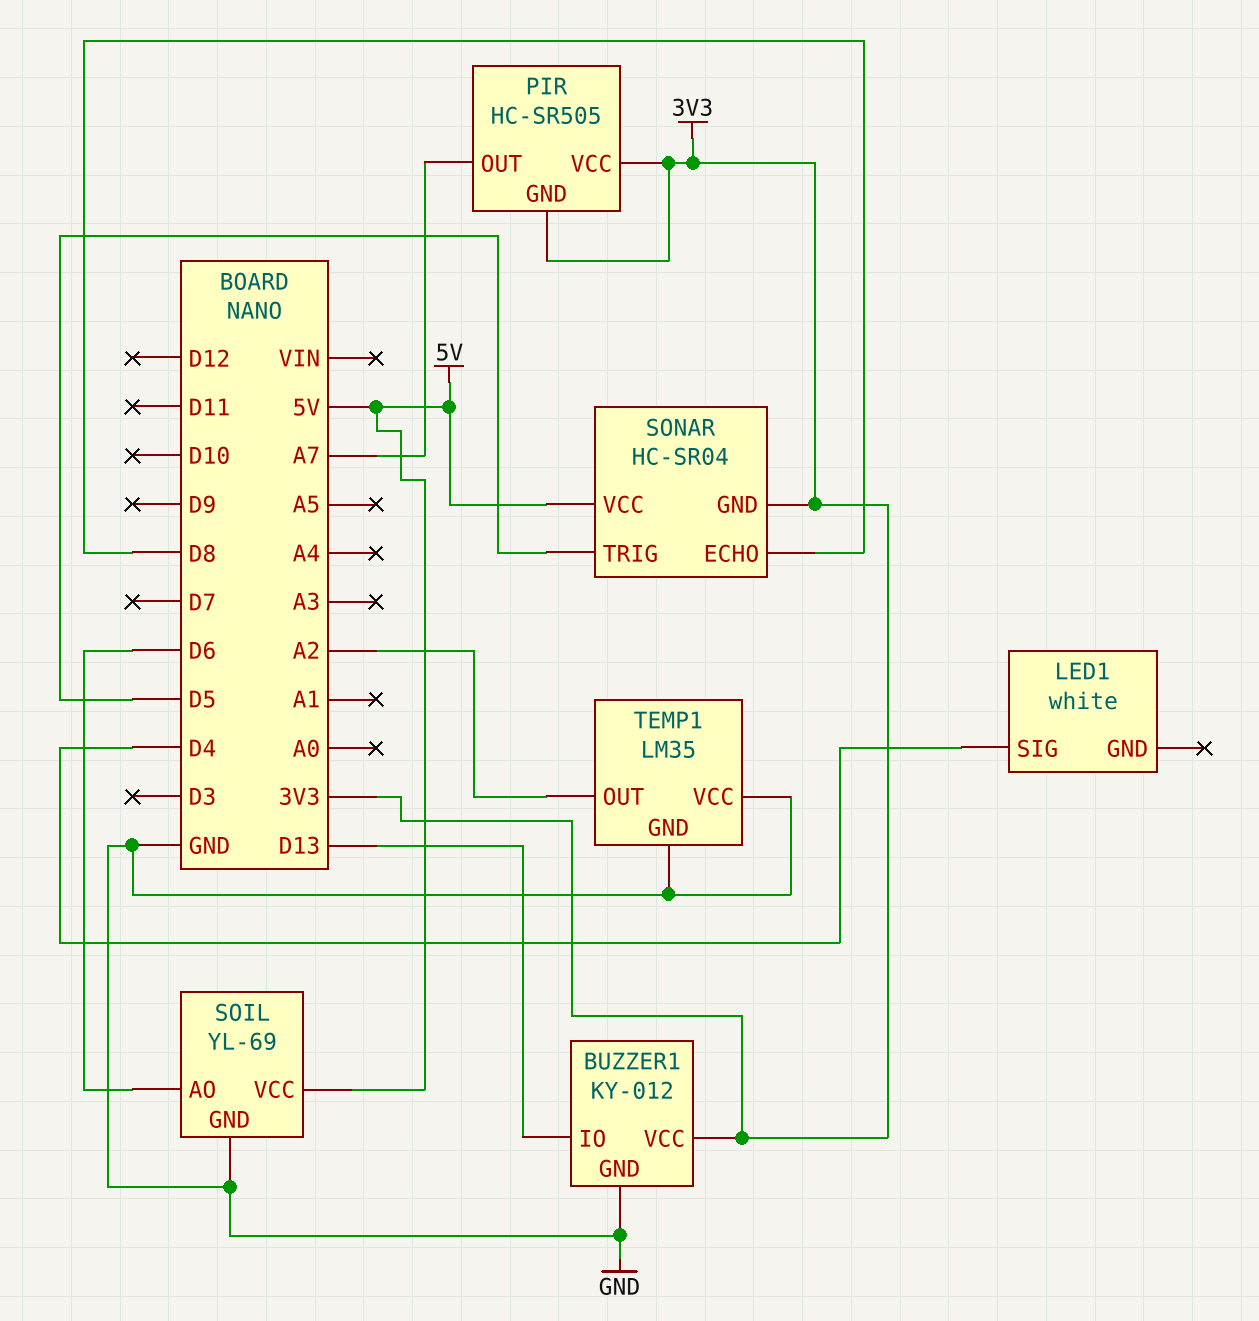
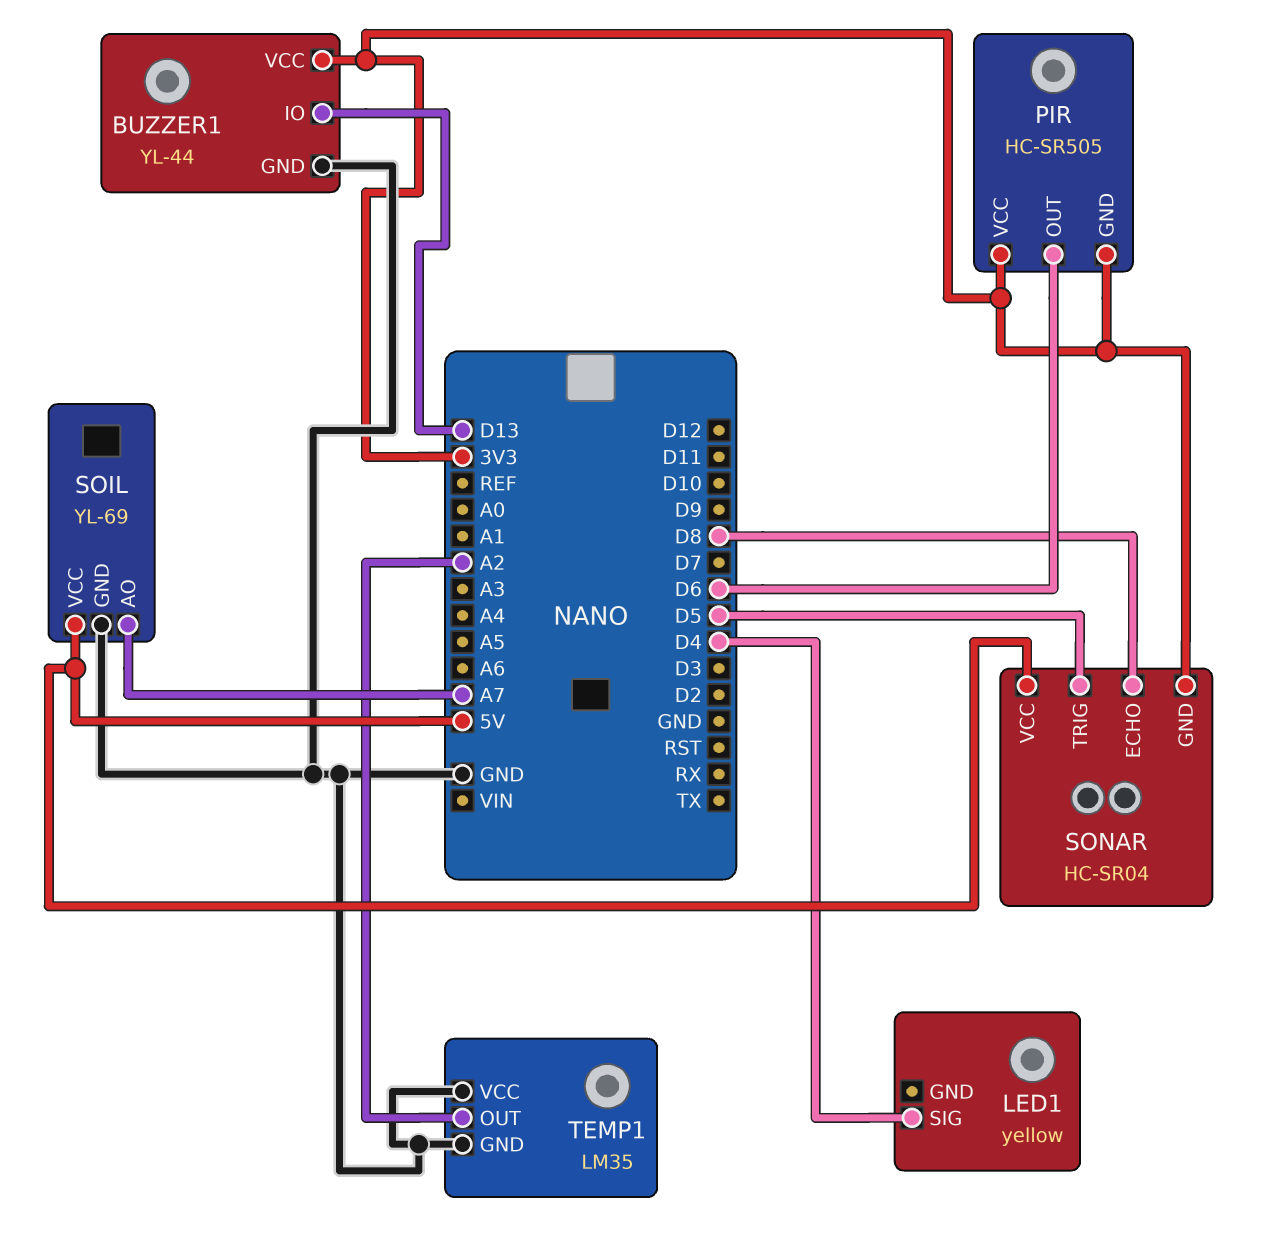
BUZZER1: KY-012 -> YL-44
LED1: white -> yellow
PIR pin OUT: A7 -> D6
SOIL pin AO: D6 -> A7

